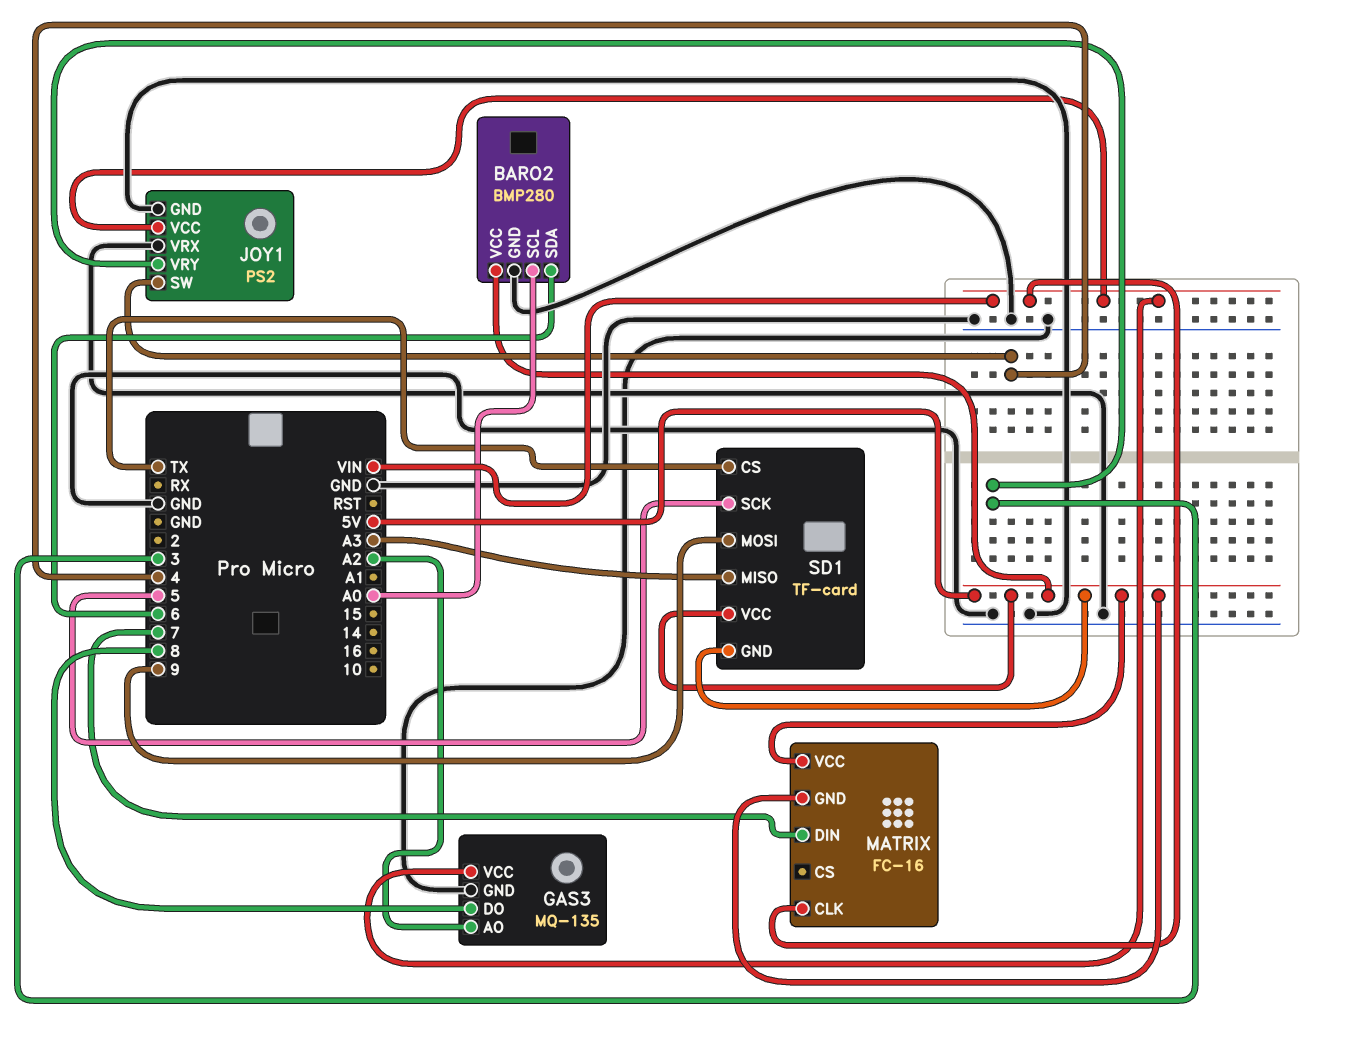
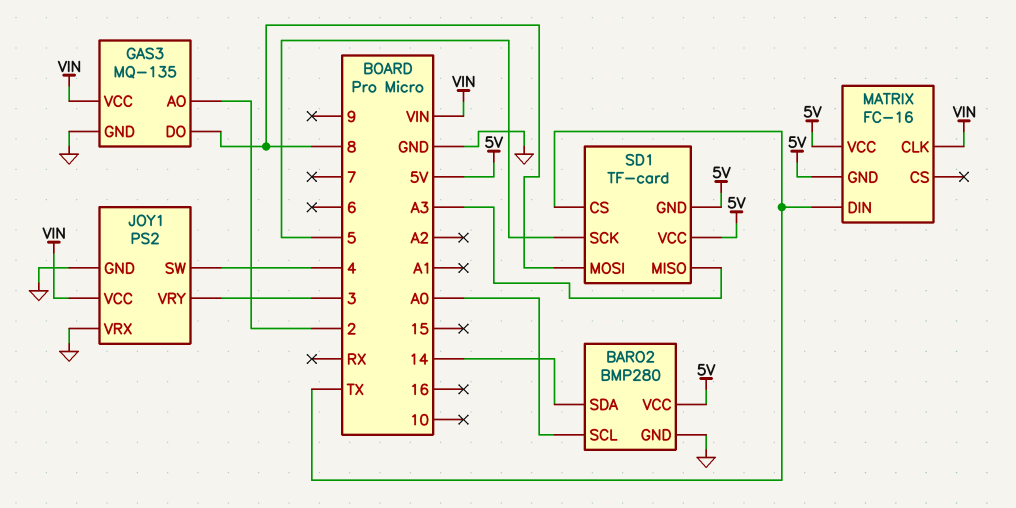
BARO2 pin SDA: 6 -> 14
GAS3 pin AO: A2 -> 2
MATRIX pin DIN: 7 -> TX
SD1 pin MOSI: 9 -> 8

